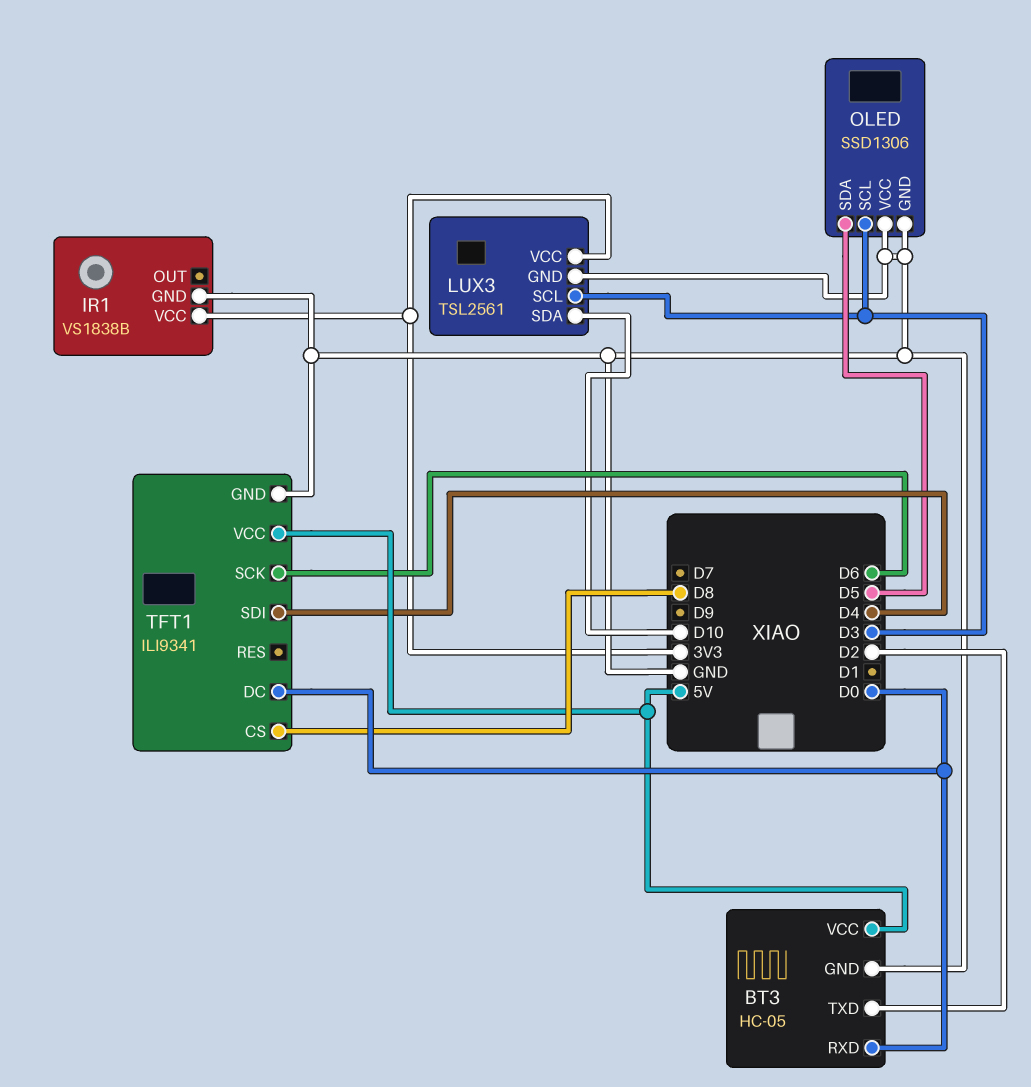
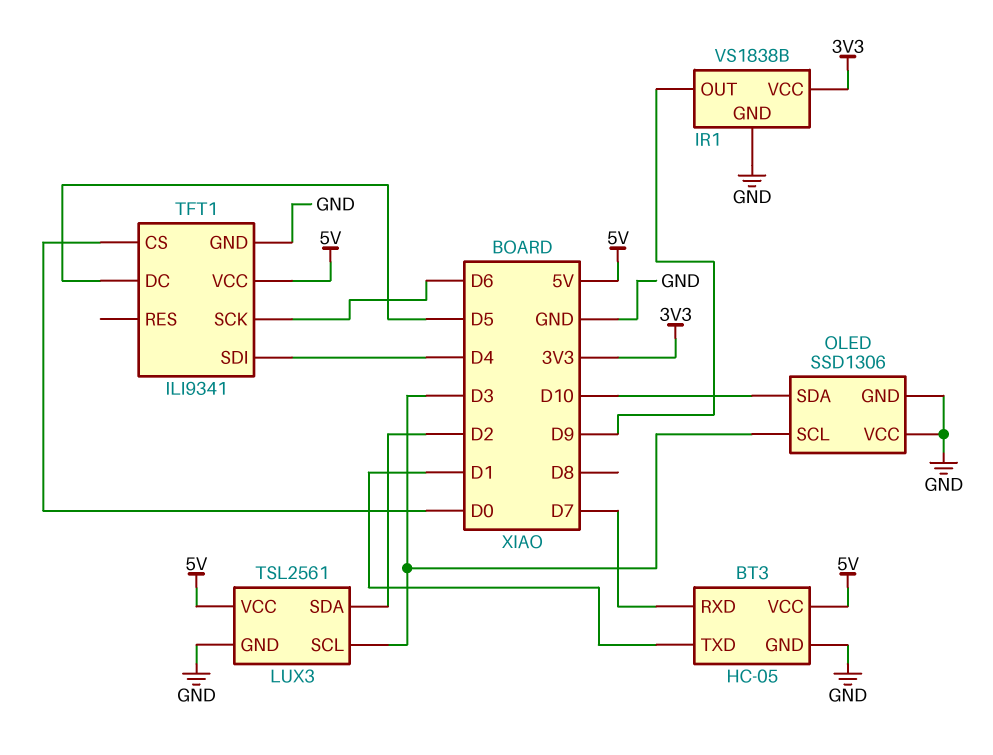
BT3 pin RXD: D0 -> D7
BT3 pin TXD: D2 -> D1
IR1 pin OUT: none -> D9
LUX3 pin SDA: D10 -> D2
LUX3 pin VCC: 3V3 -> 5V
OLED pin SDA: D5 -> D10
TFT1 pin CS: D8 -> D0
TFT1 pin DC: D0 -> D5

